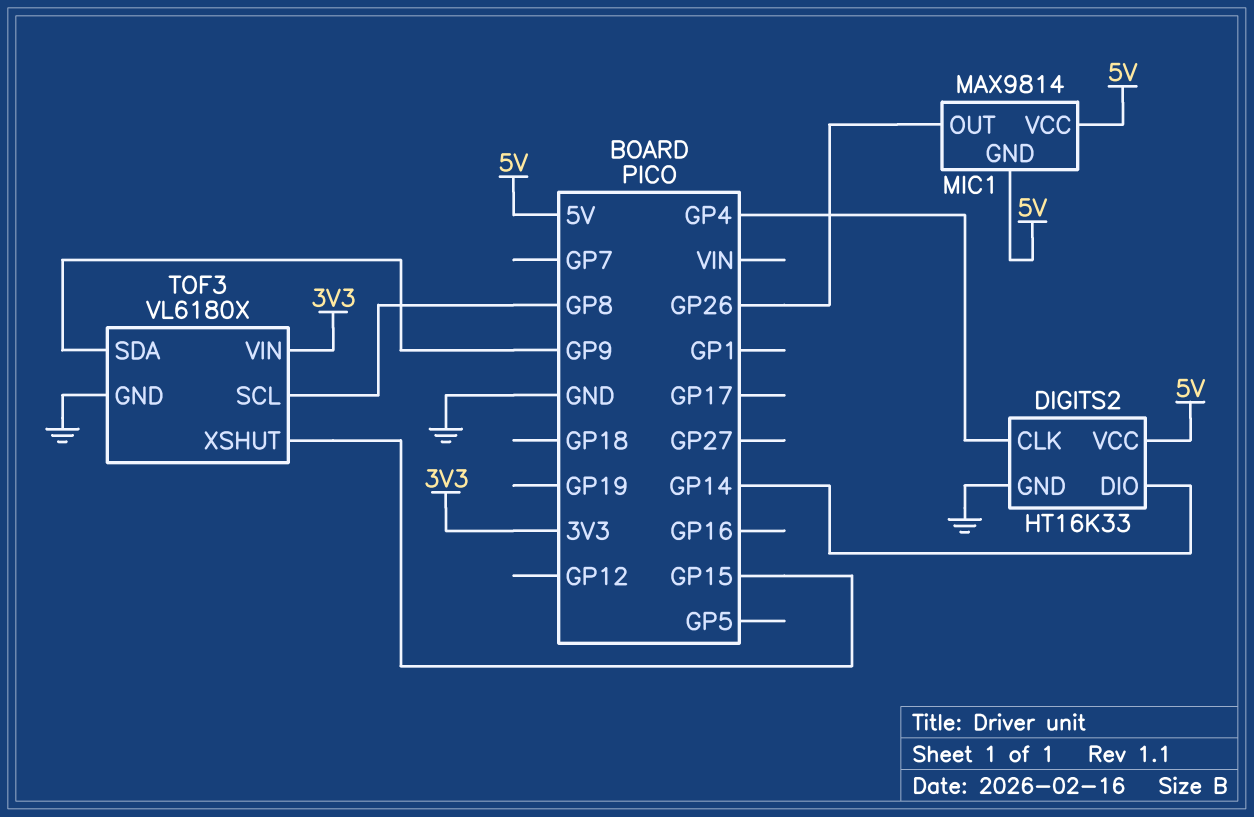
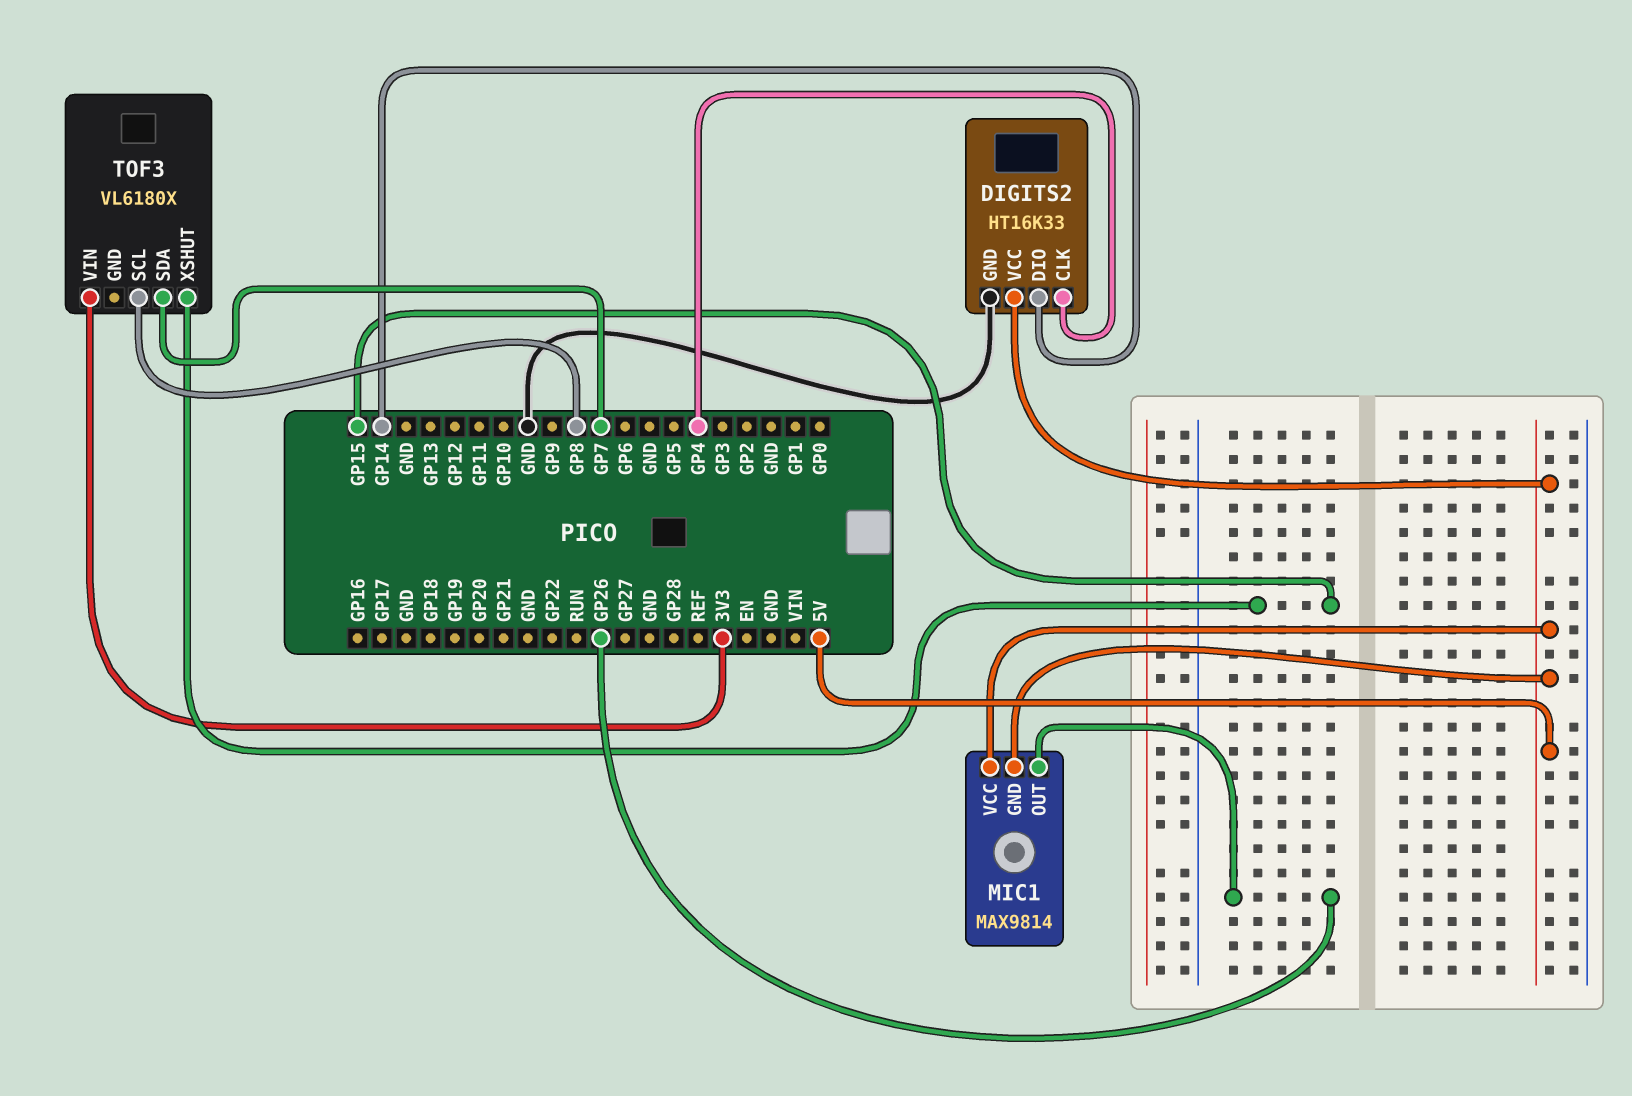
TOF3 pin GND: GND -> none
TOF3 pin SDA: GP9 -> GP7

